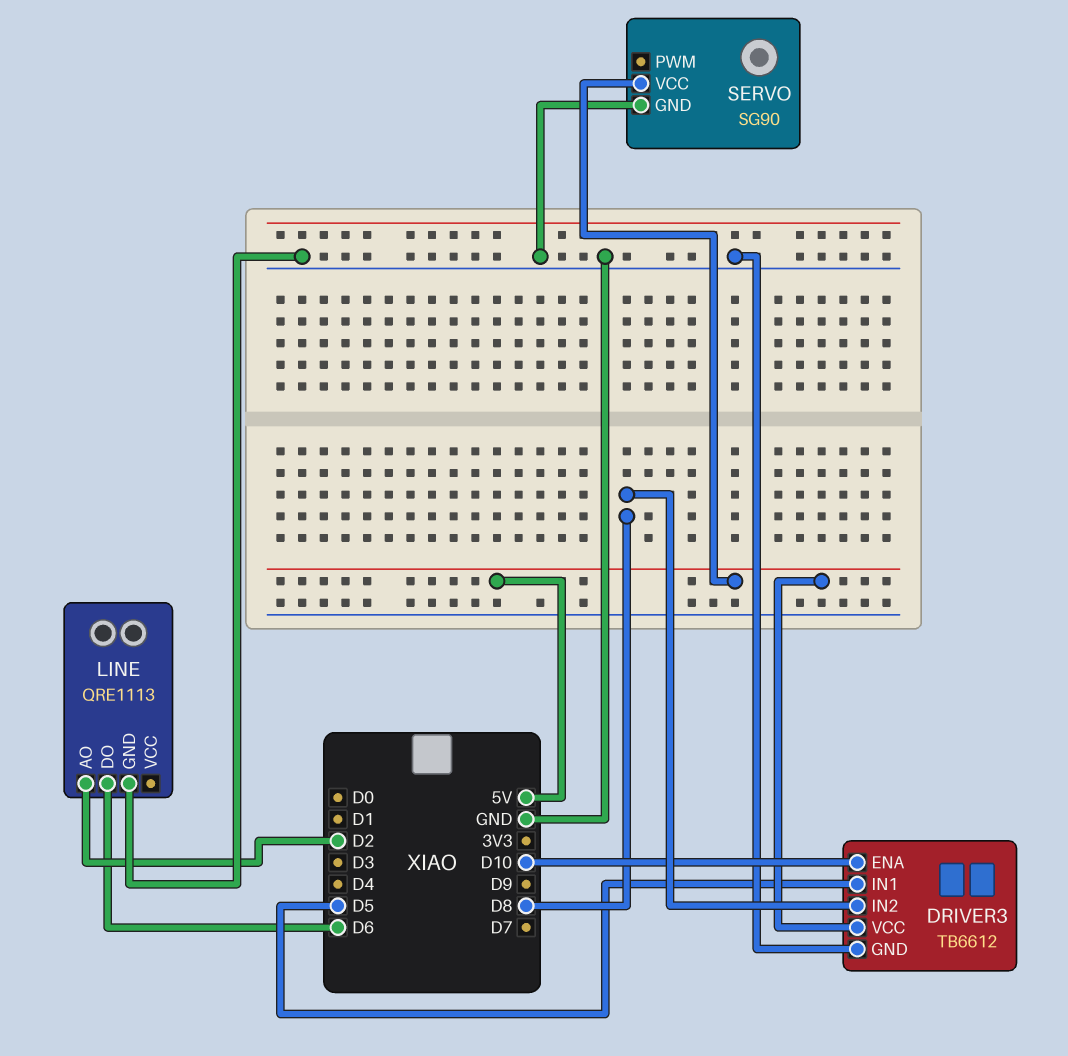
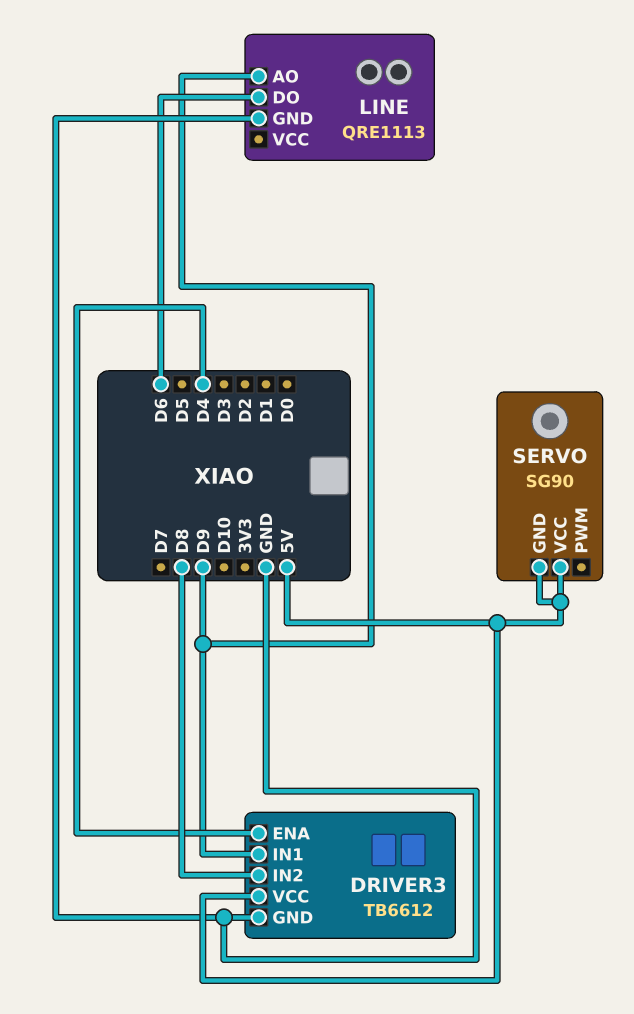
DRIVER3 pin ENA: D10 -> D4
DRIVER3 pin IN1: D5 -> D9
LINE pin AO: D2 -> D9
SERVO pin GND: GND -> 5V

